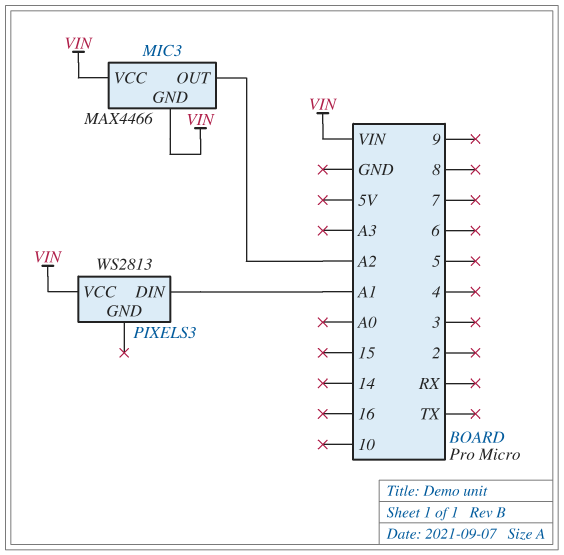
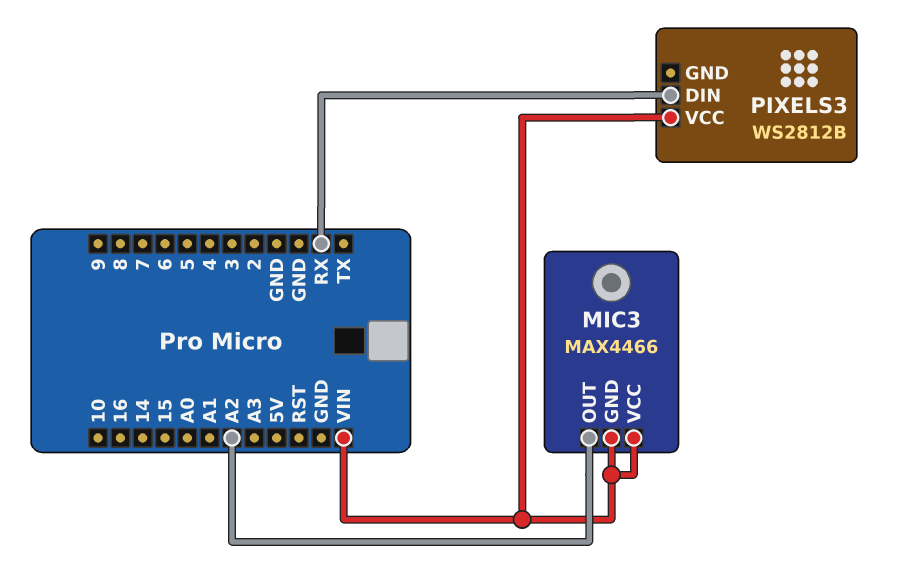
PIXELS3: WS2813 -> WS2812B
PIXELS3 pin DIN: A1 -> RX

